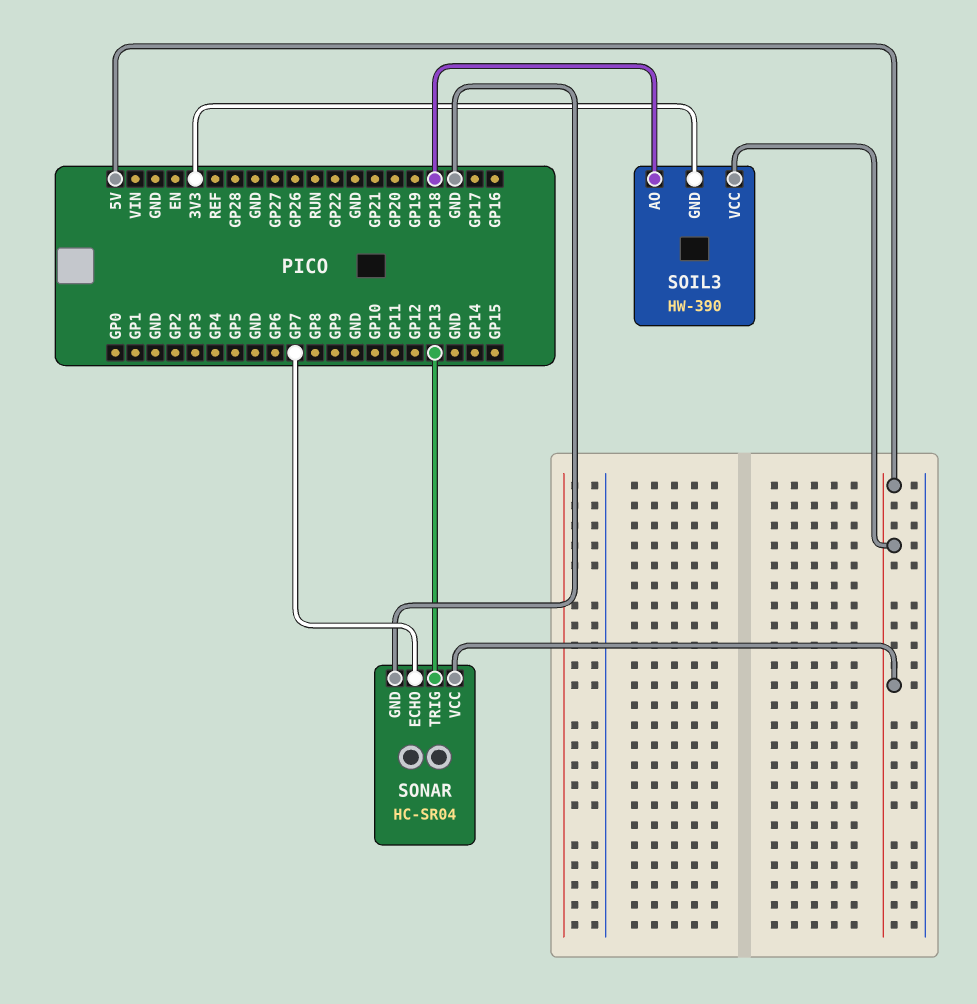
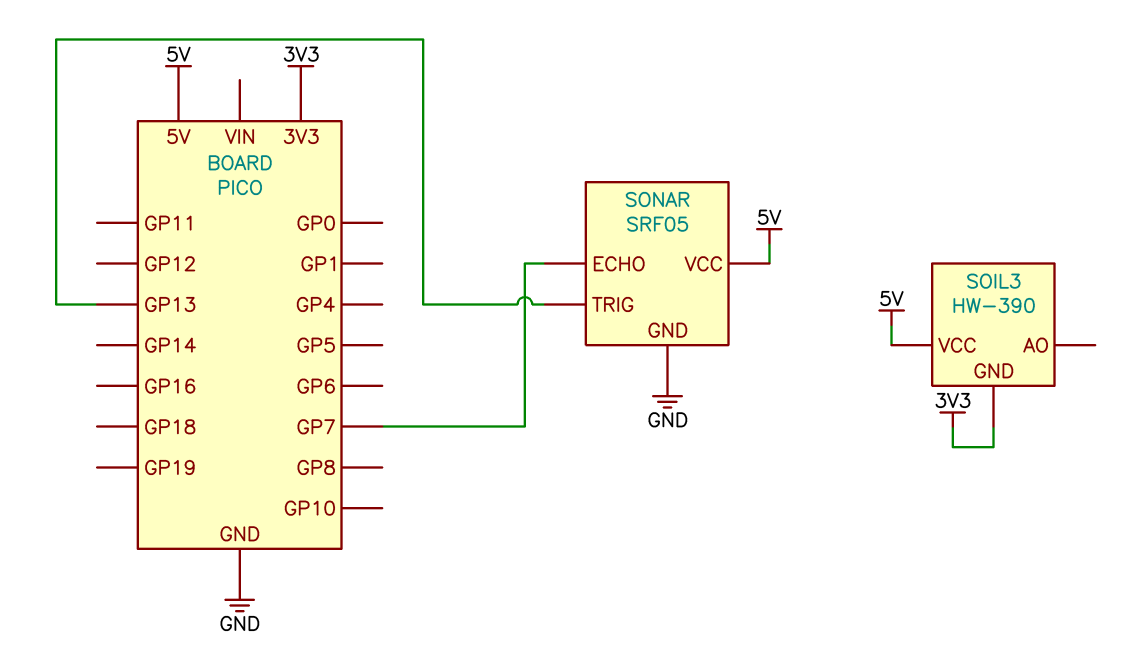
SOIL3 pin AO: GP18 -> none
SONAR: HC-SR04 -> SRF05

